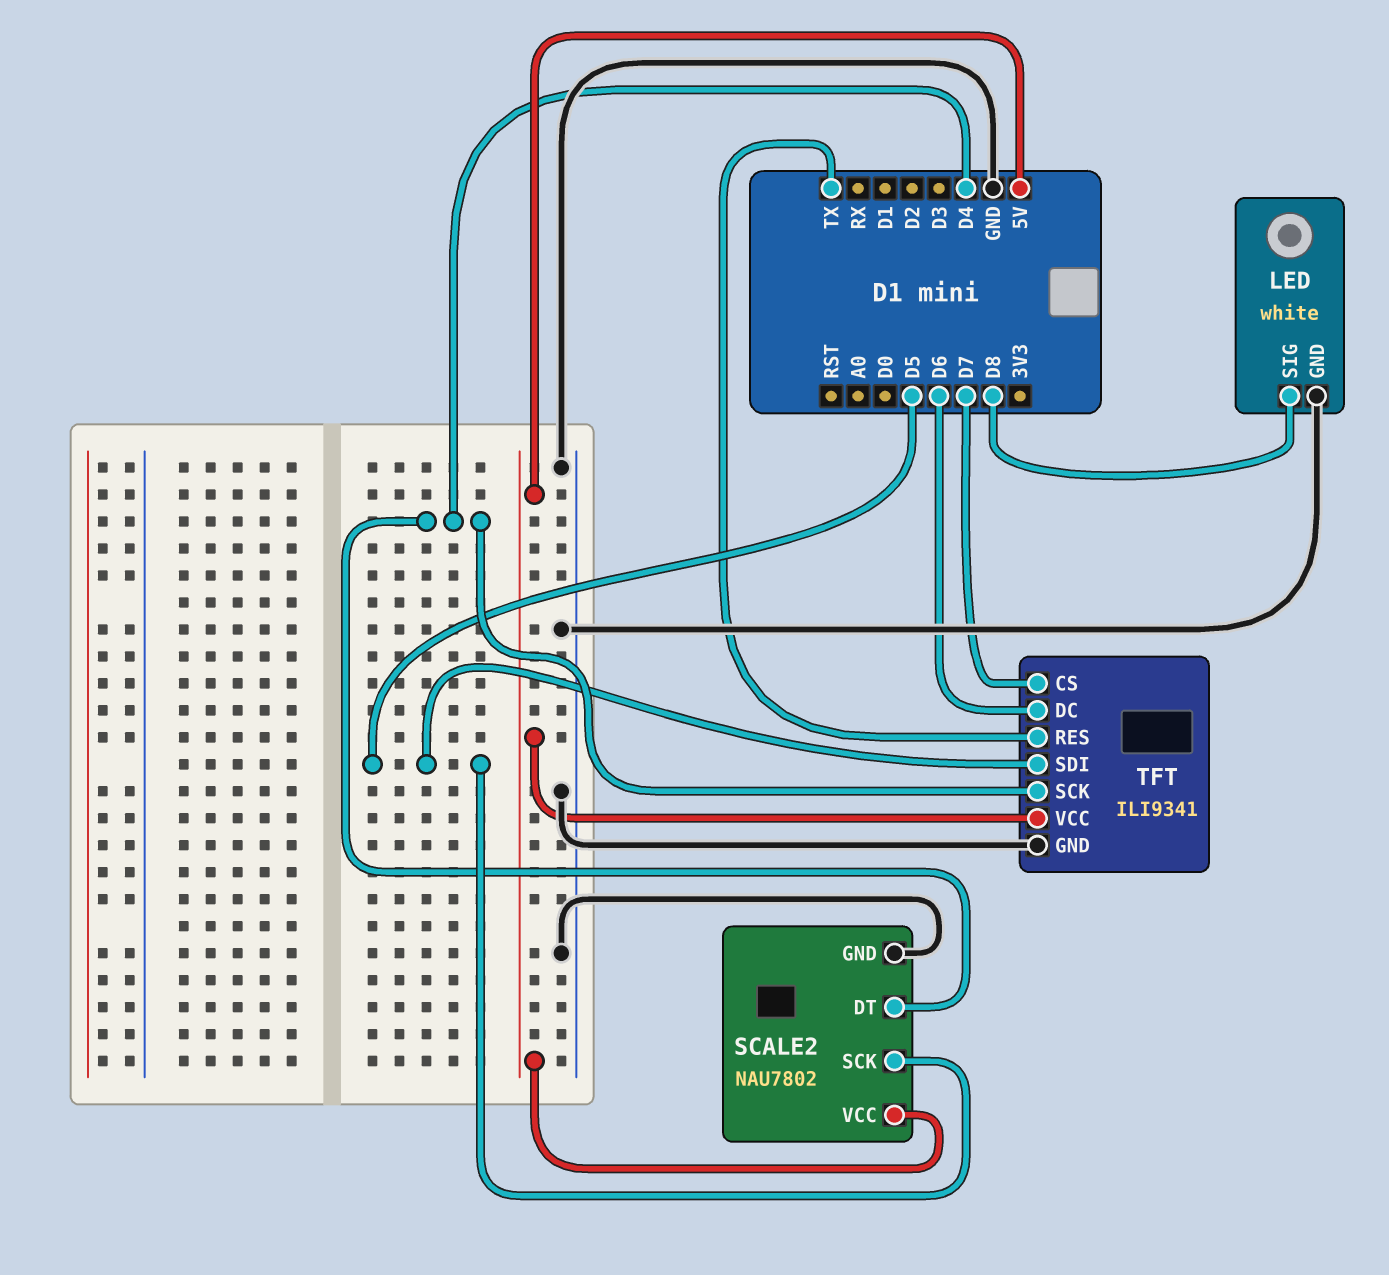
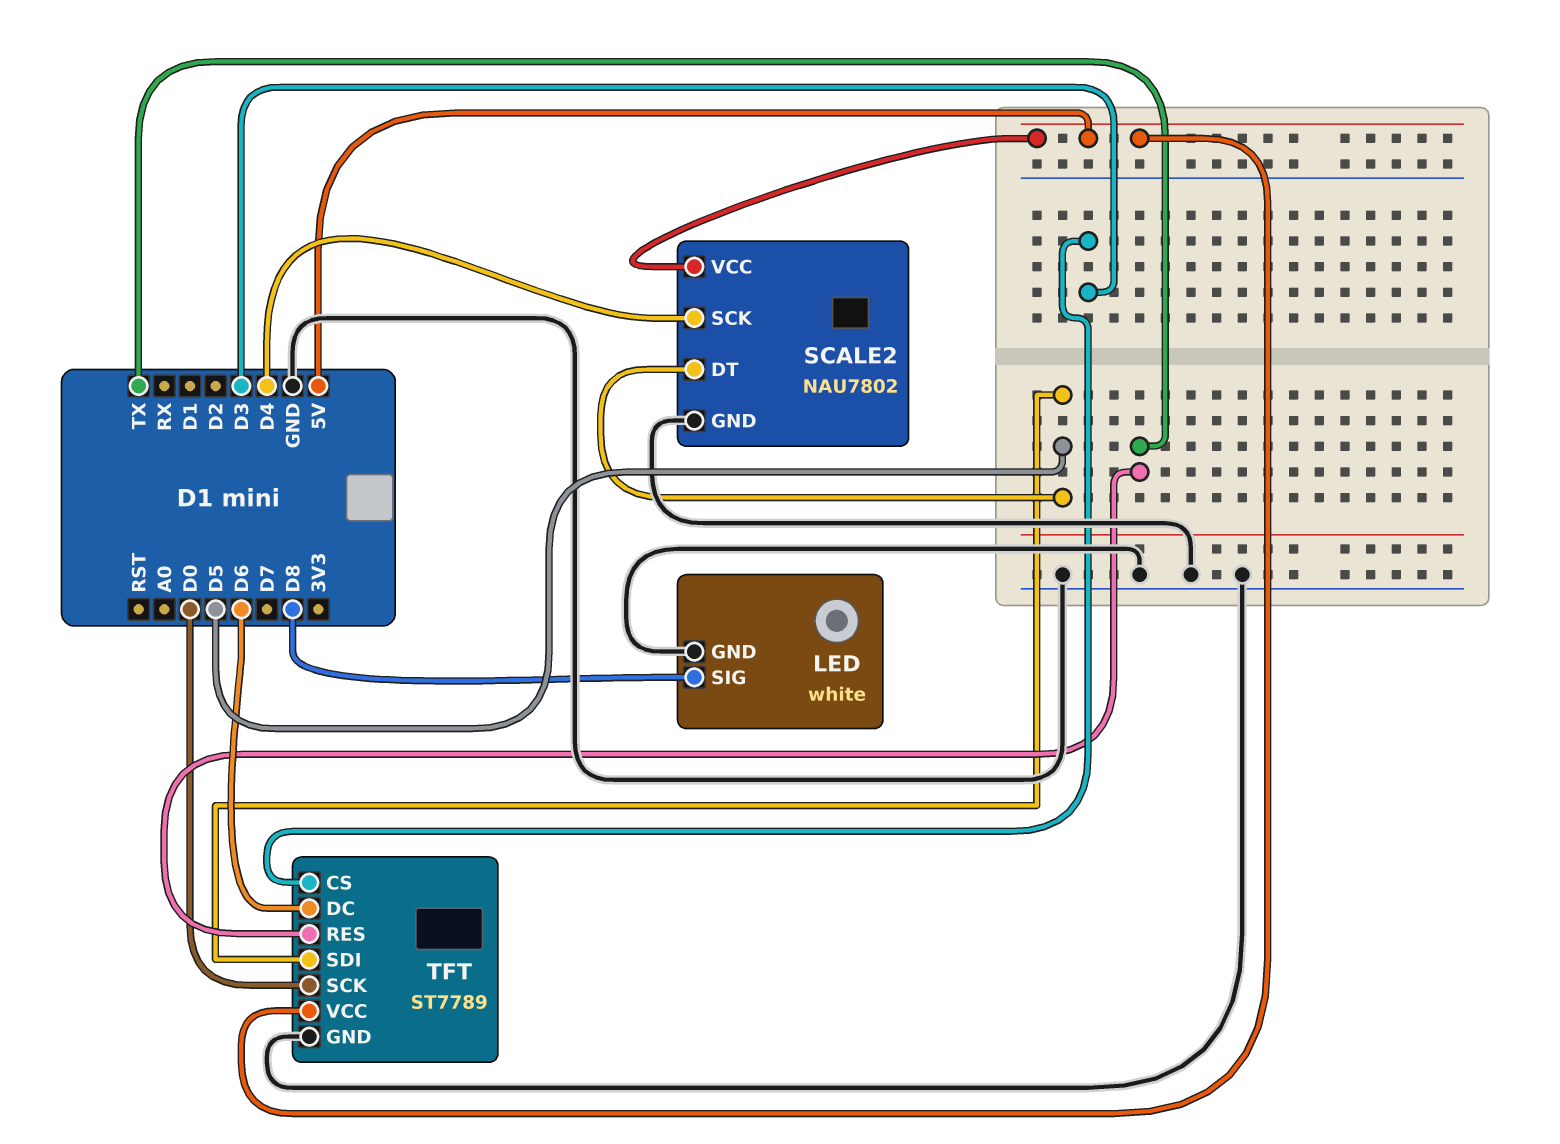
SCALE2 pin DT: D4 -> D5
SCALE2 pin SCK: D5 -> D4
TFT: ILI9341 -> ST7789
TFT pin CS: D7 -> D3
TFT pin SCK: D4 -> D0

